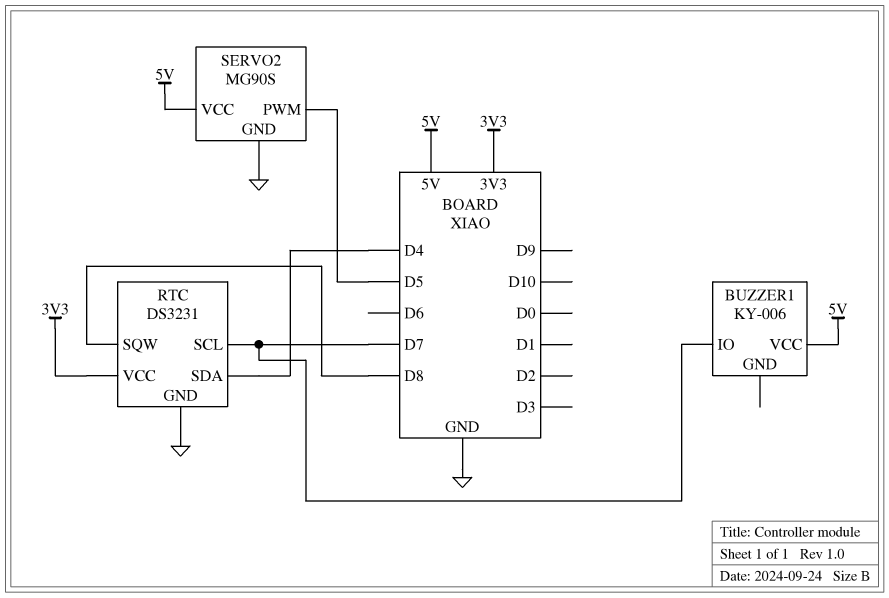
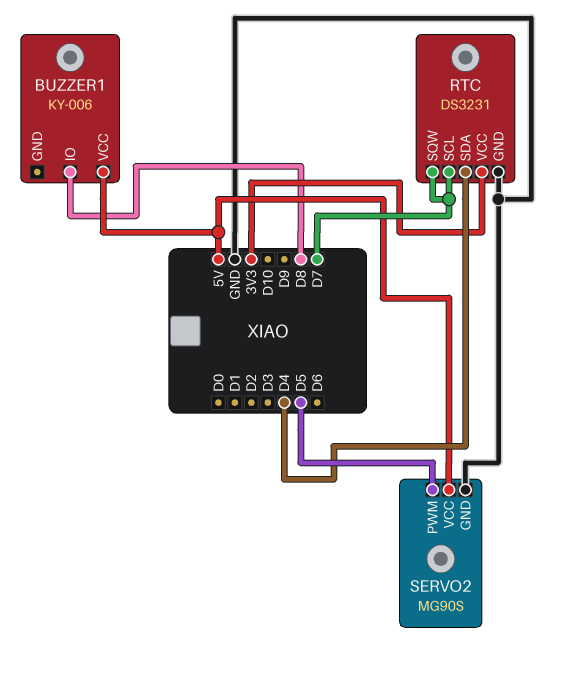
BUZZER1 pin IO: D7 -> D8
RTC pin SQW: D8 -> D7

